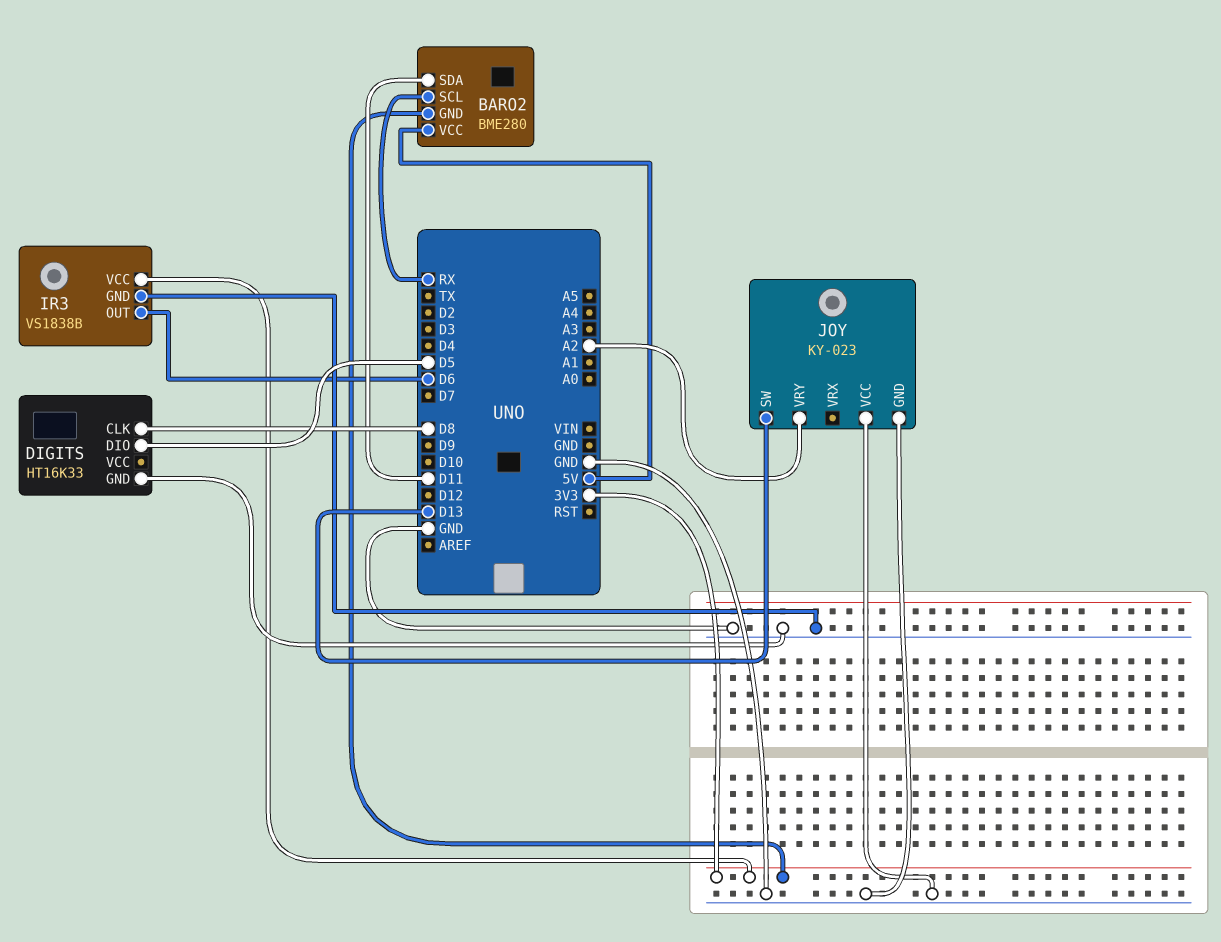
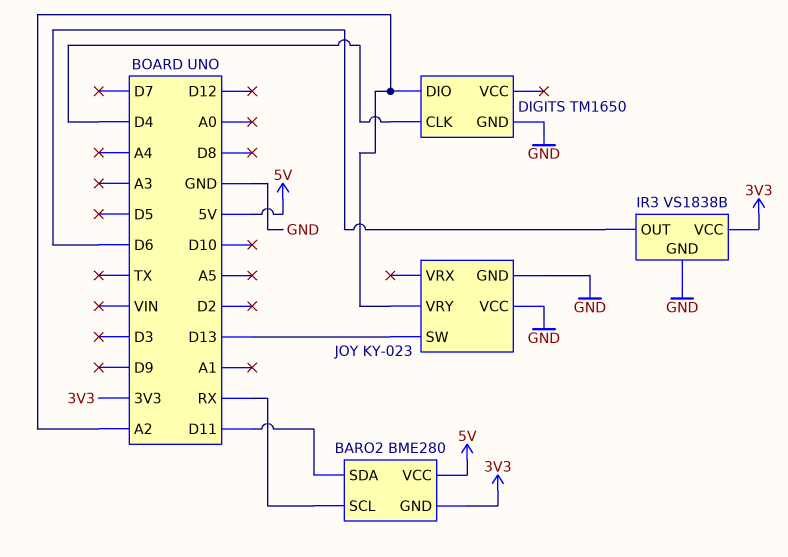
DIGITS: HT16K33 -> TM1650
DIGITS pin CLK: D8 -> D4
DIGITS pin DIO: D5 -> A2

